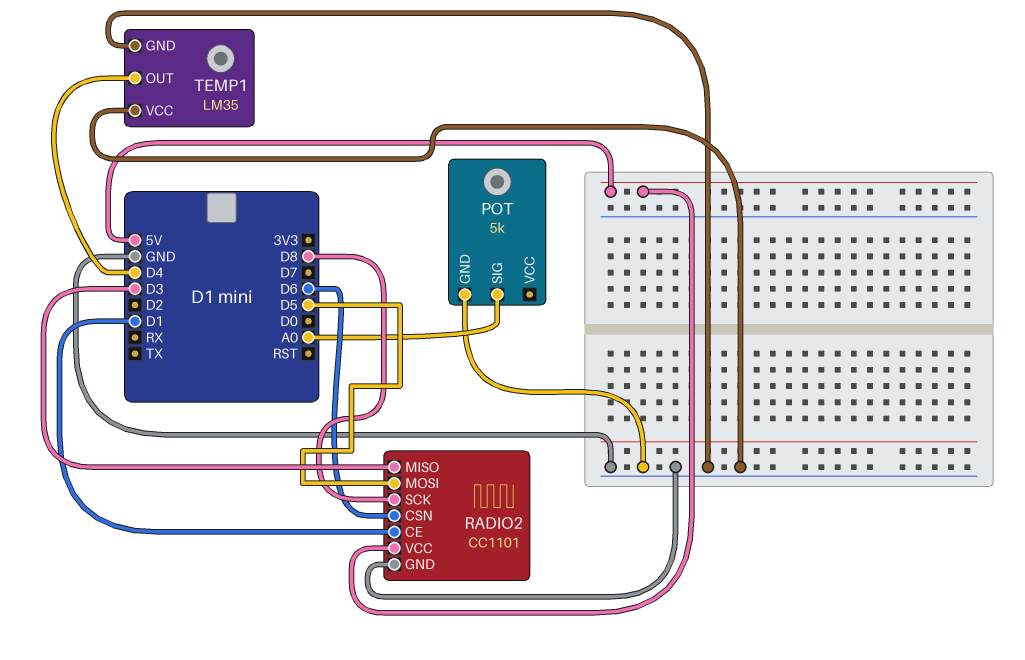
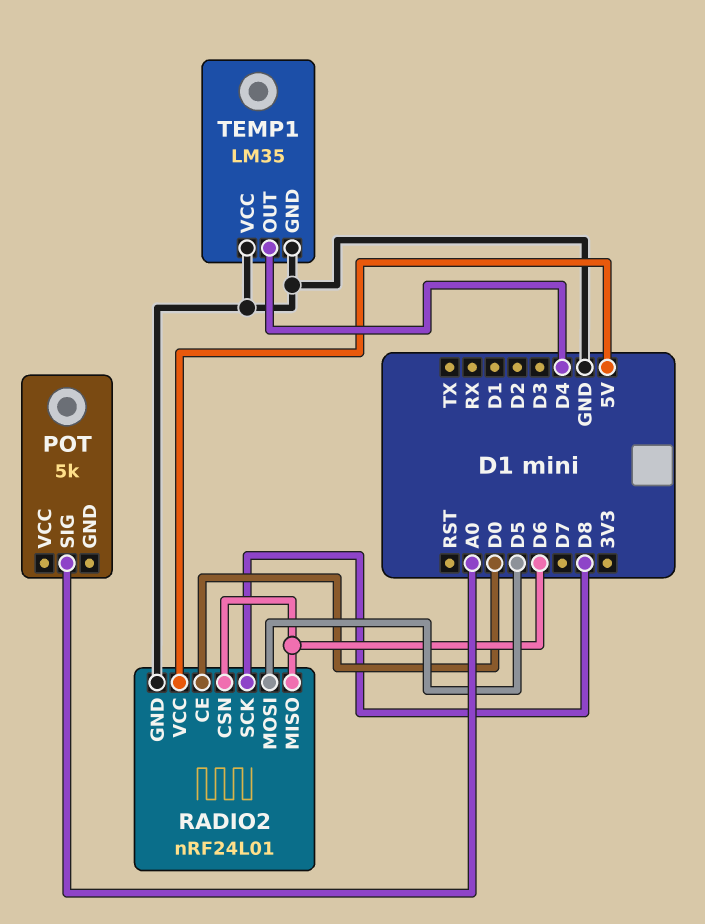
POT pin GND: GND -> none
RADIO2: CC1101 -> nRF24L01
RADIO2 pin CE: D1 -> D0
RADIO2 pin MISO: D3 -> D6

